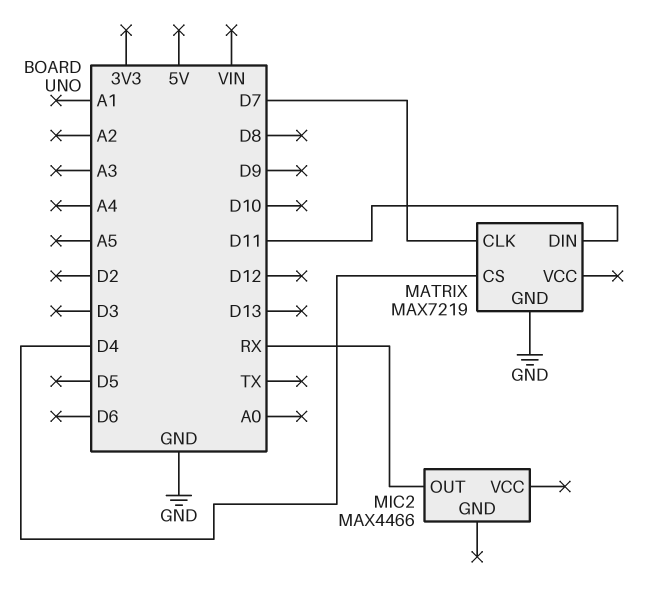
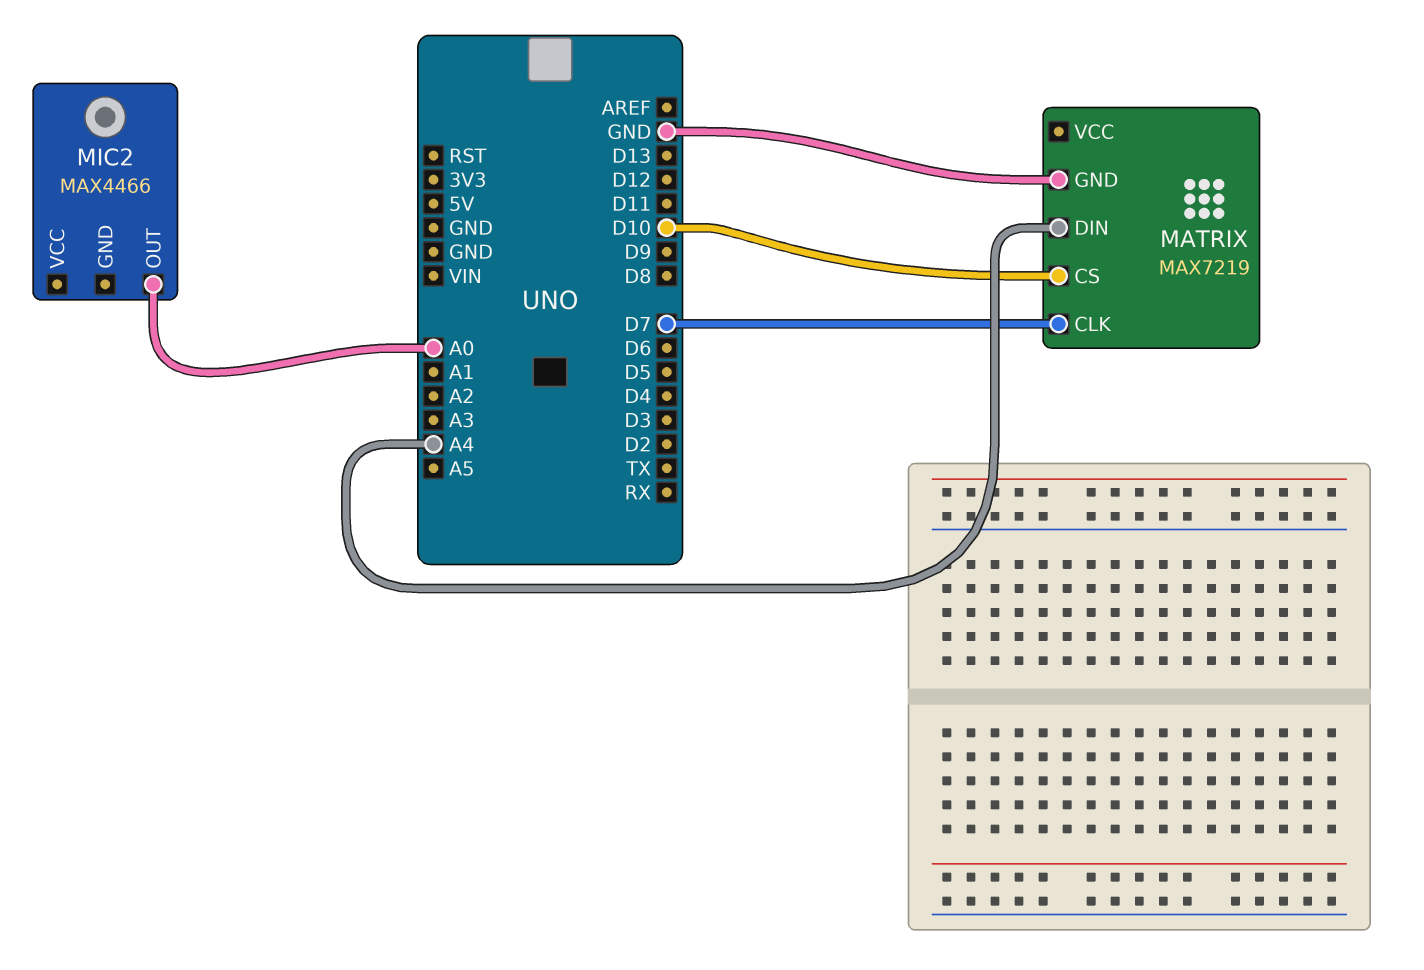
MATRIX pin CS: D4 -> D10
MATRIX pin DIN: D11 -> A4
MIC2 pin OUT: RX -> A0

